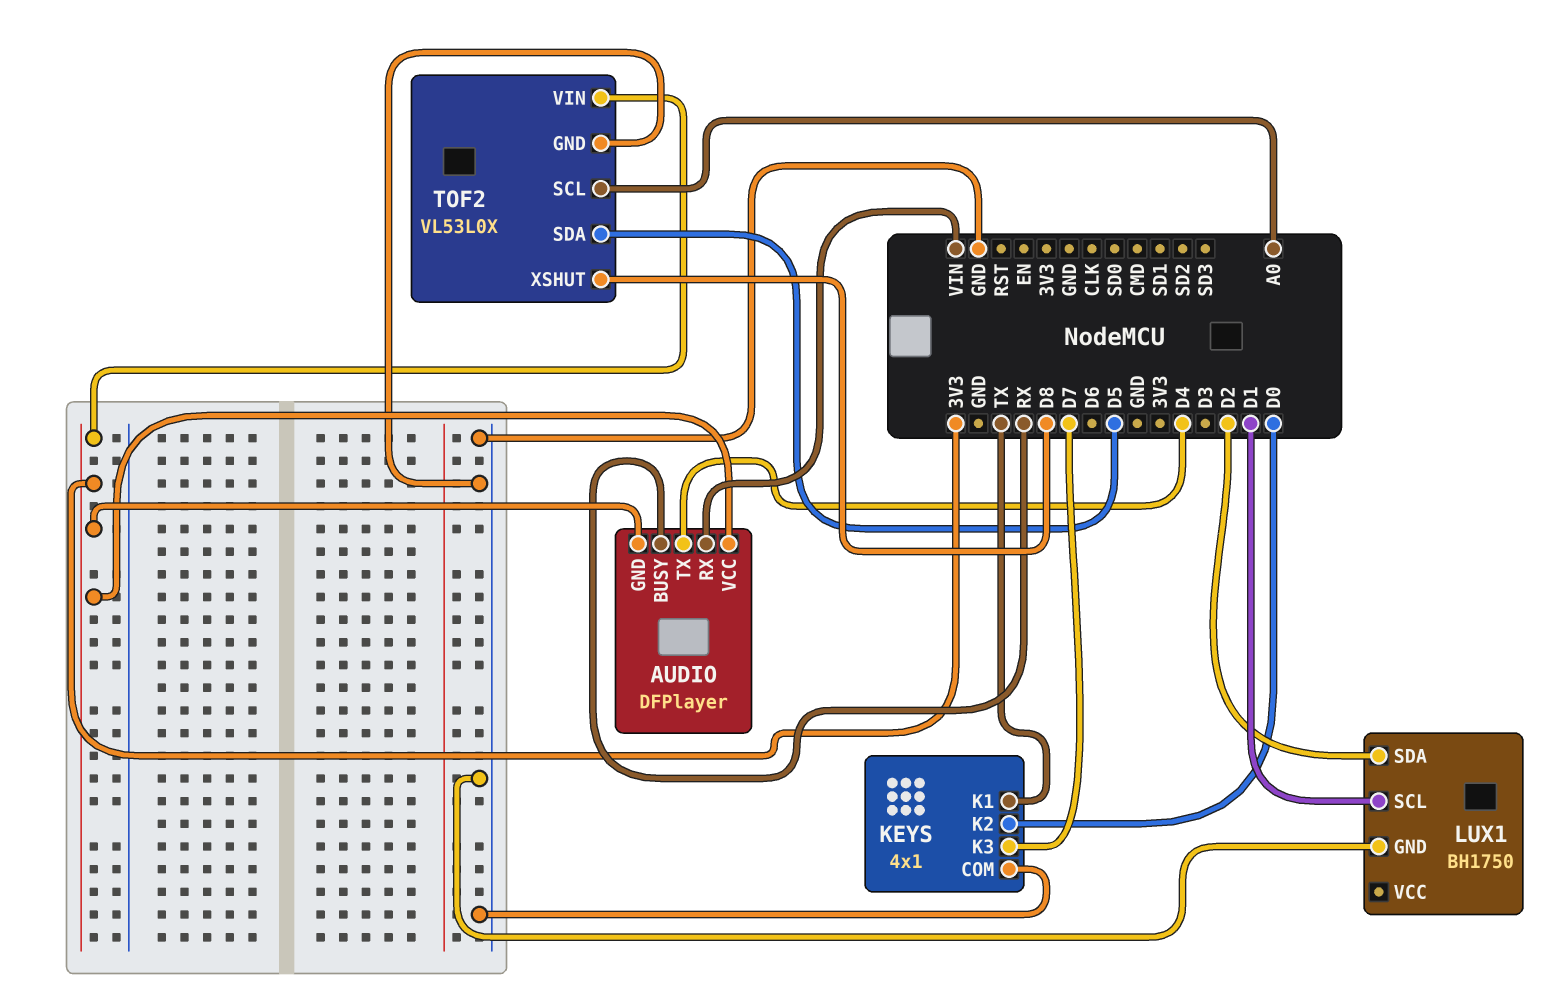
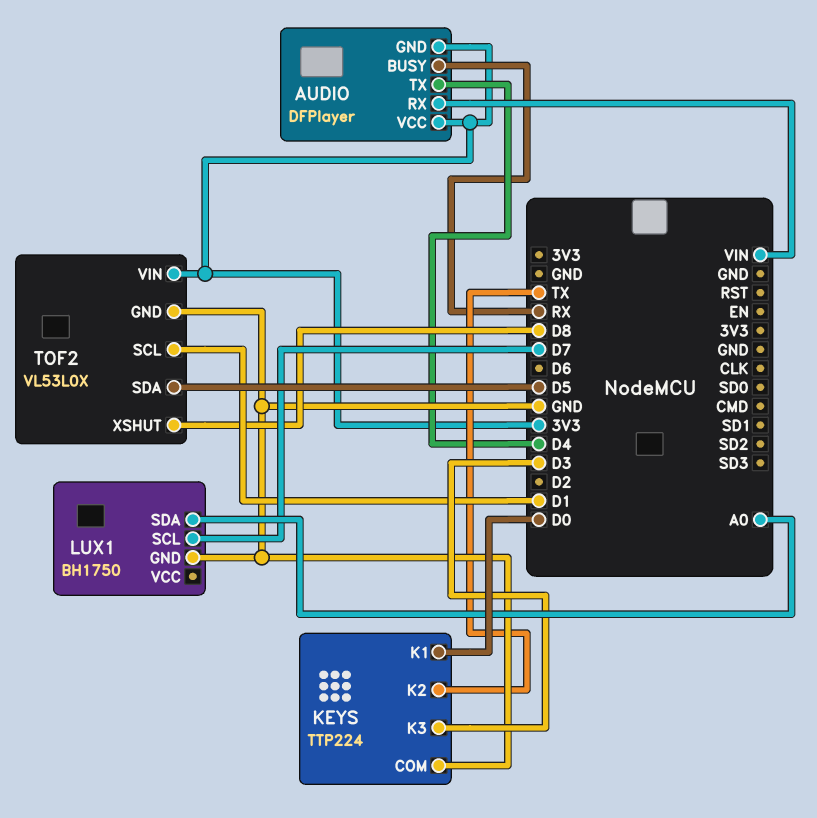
KEYS: 4x1 -> TTP224
KEYS pin K1: TX -> D0
KEYS pin K2: D0 -> TX
KEYS pin K3: D7 -> D3
LUX1 pin SCL: D1 -> D7
LUX1 pin SDA: D2 -> A0
TOF2 pin SCL: A0 -> D1

